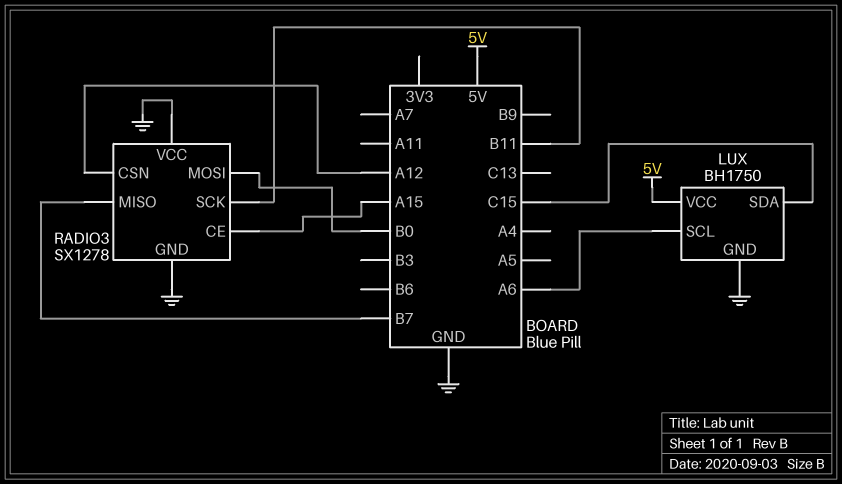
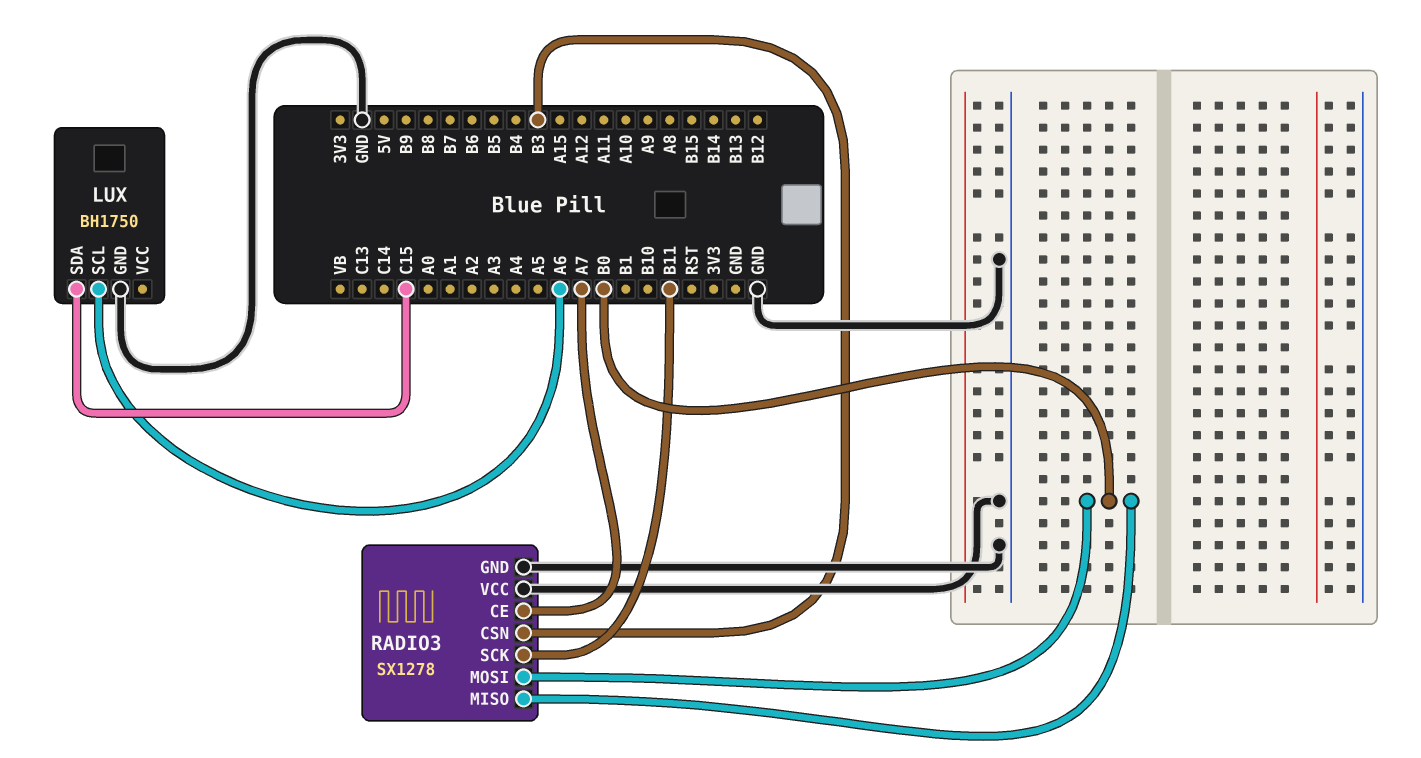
LUX pin VCC: 5V -> none
RADIO3 pin CE: A15 -> A7
RADIO3 pin CSN: A12 -> B3
RADIO3 pin MISO: B7 -> B0

